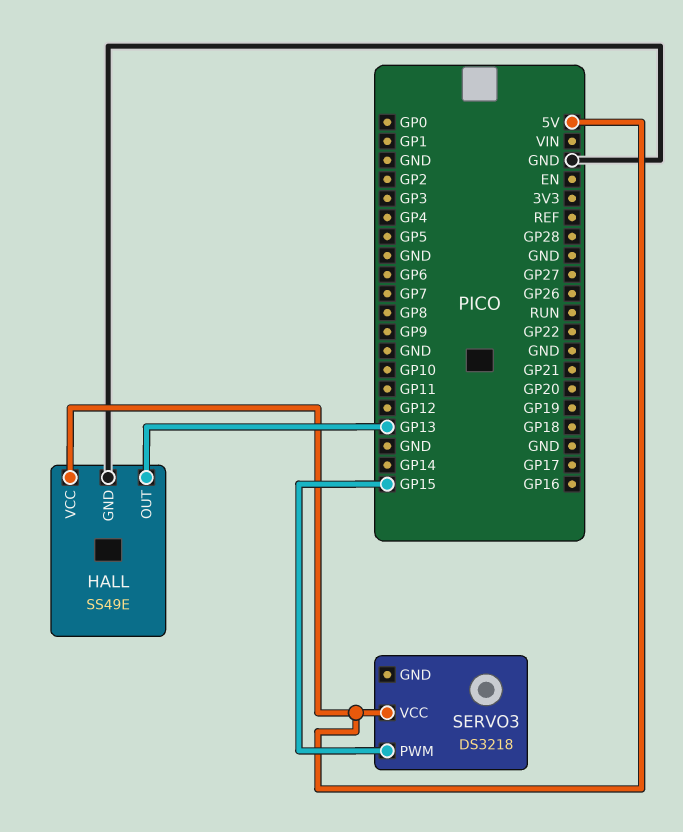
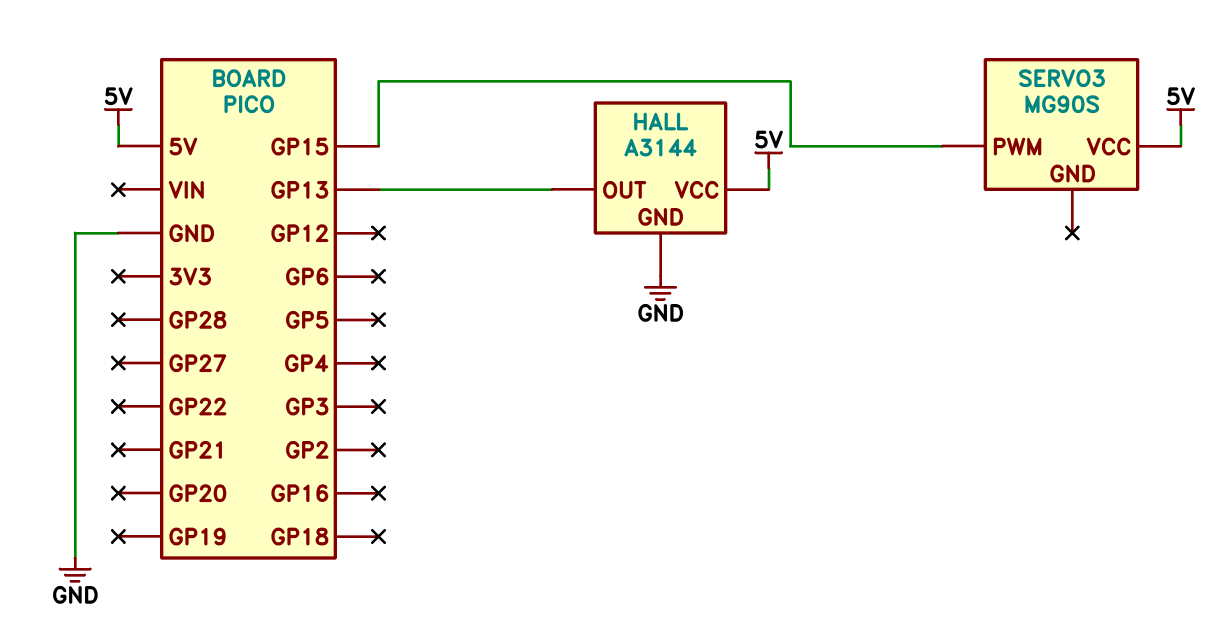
HALL: SS49E -> A3144
SERVO3: DS3218 -> MG90S

